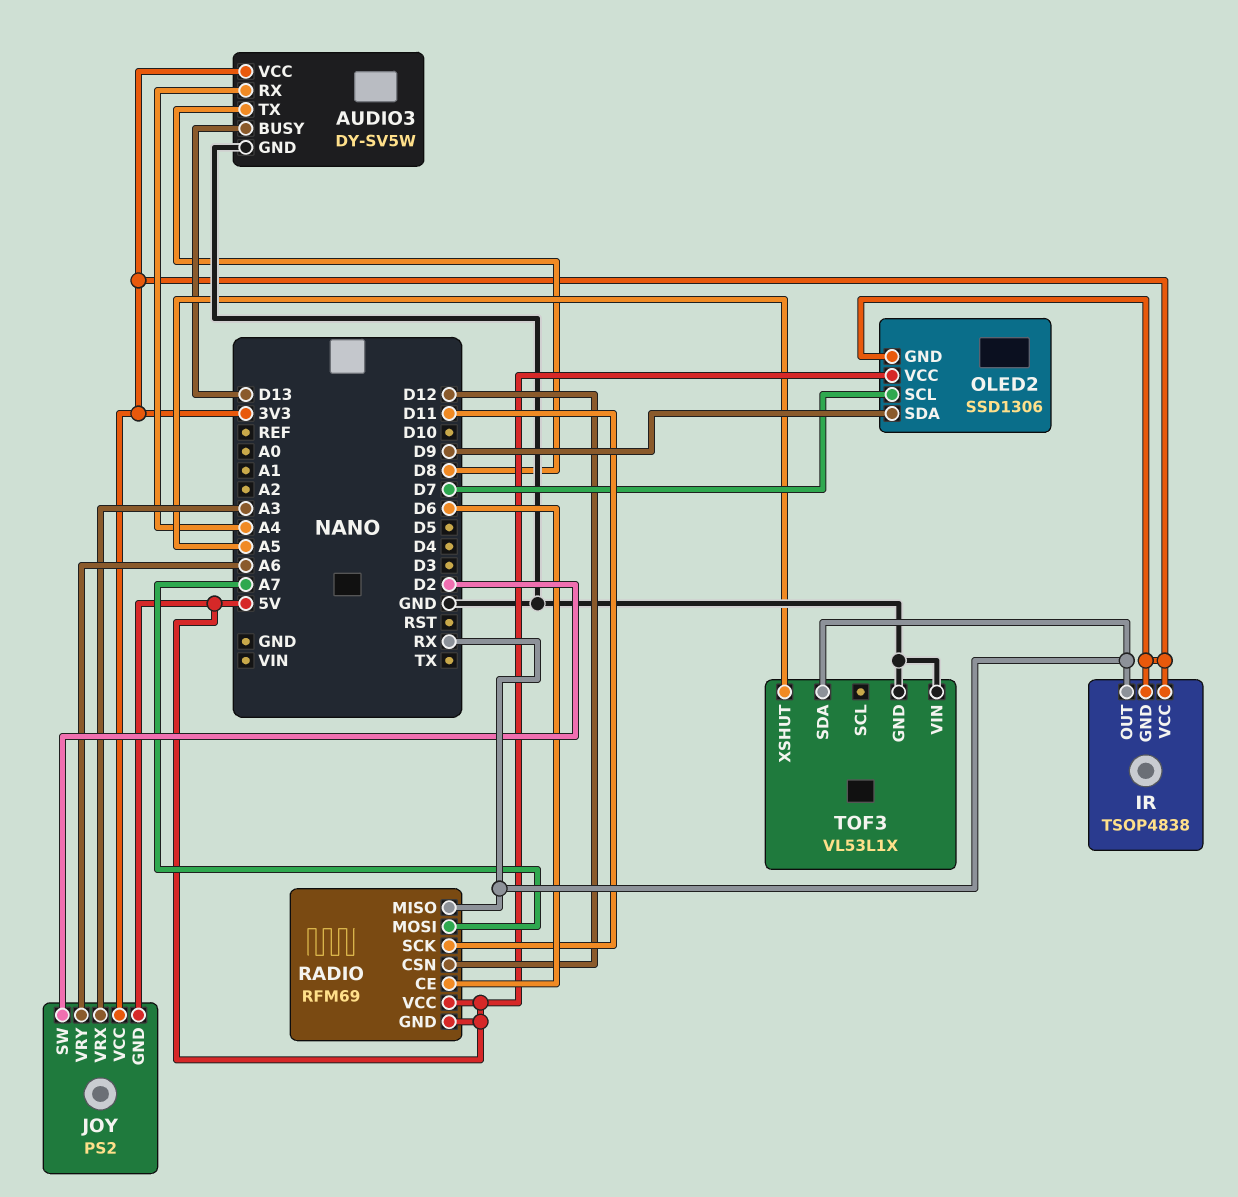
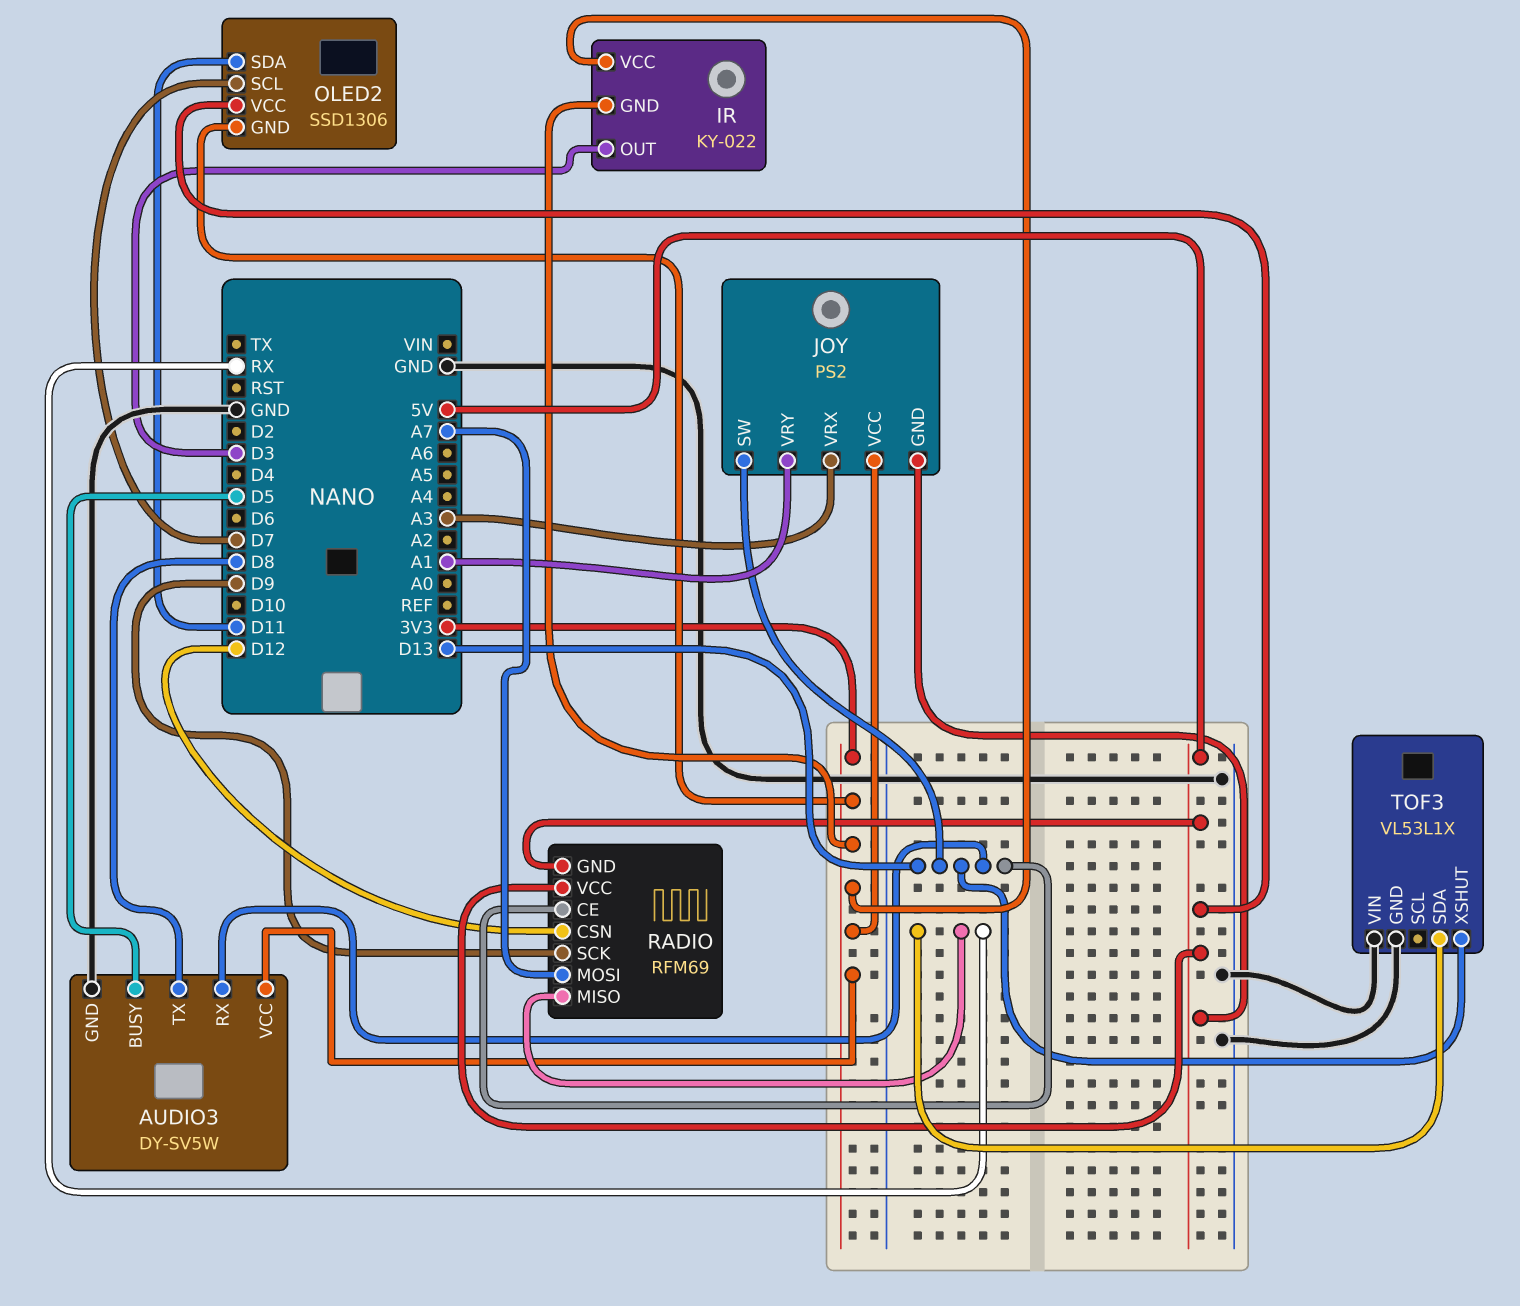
AUDIO3 pin BUSY: D13 -> D5
AUDIO3 pin RX: A4 -> D13
IR: TSOP4838 -> KY-022
IR pin OUT: RX -> D3
JOY pin SW: D2 -> D13
JOY pin VRY: A6 -> A1
OLED2 pin SDA: D9 -> D11
RADIO pin CE: D6 -> D13
RADIO pin SCK: D11 -> D9
TOF3 pin XSHUT: A5 -> D13

